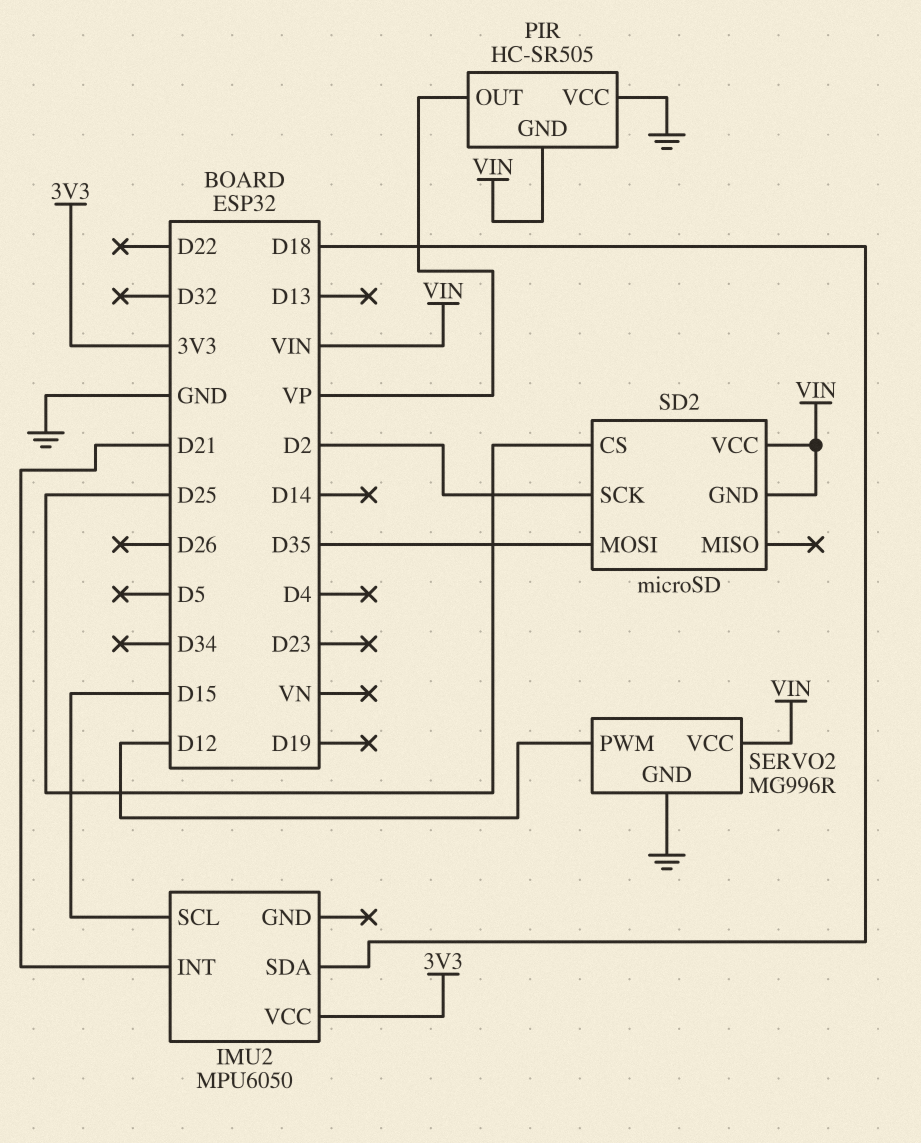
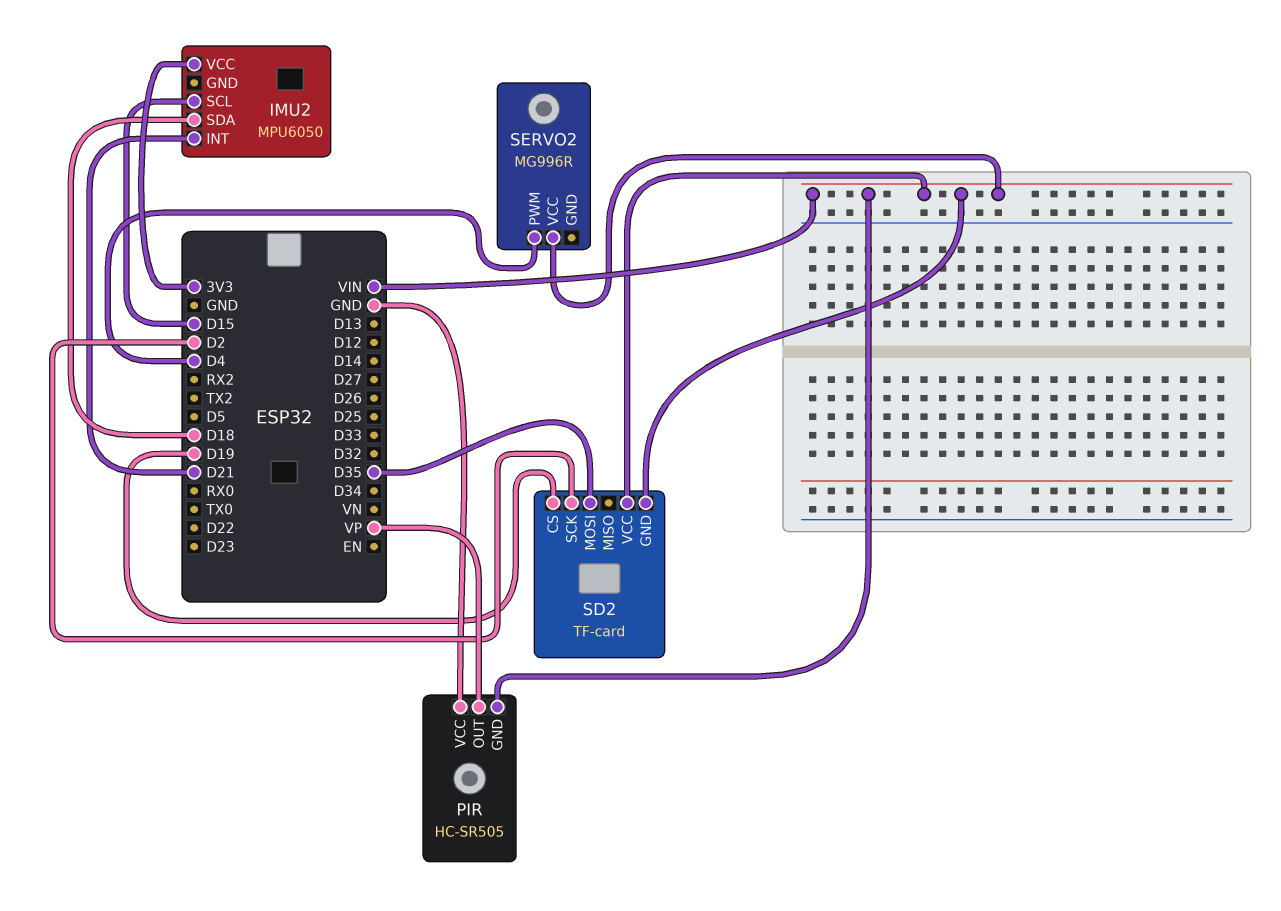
SD2: microSD -> TF-card
SD2 pin CS: D25 -> D19
SERVO2 pin GND: GND -> none
SERVO2 pin PWM: D12 -> D4

